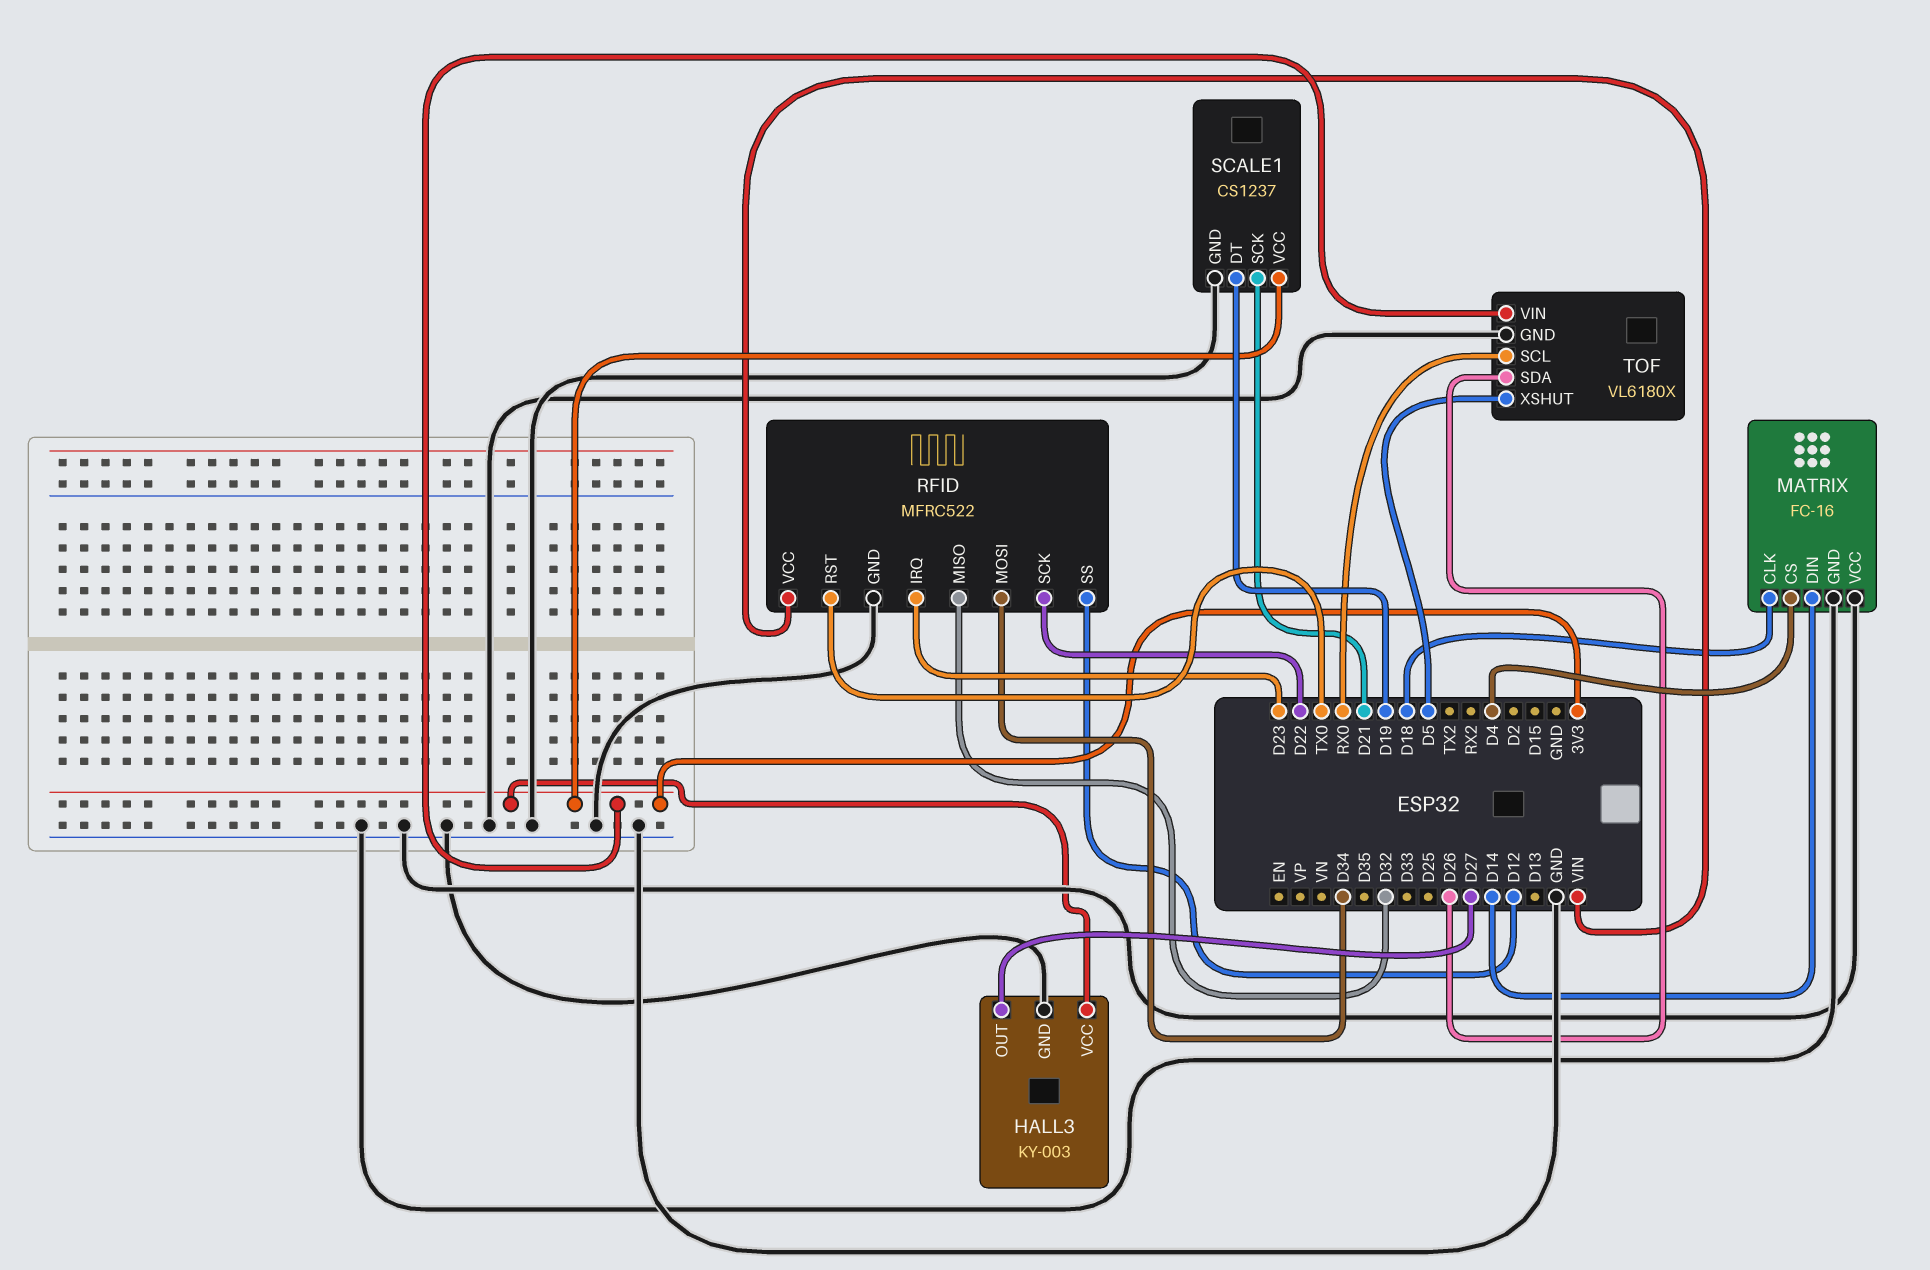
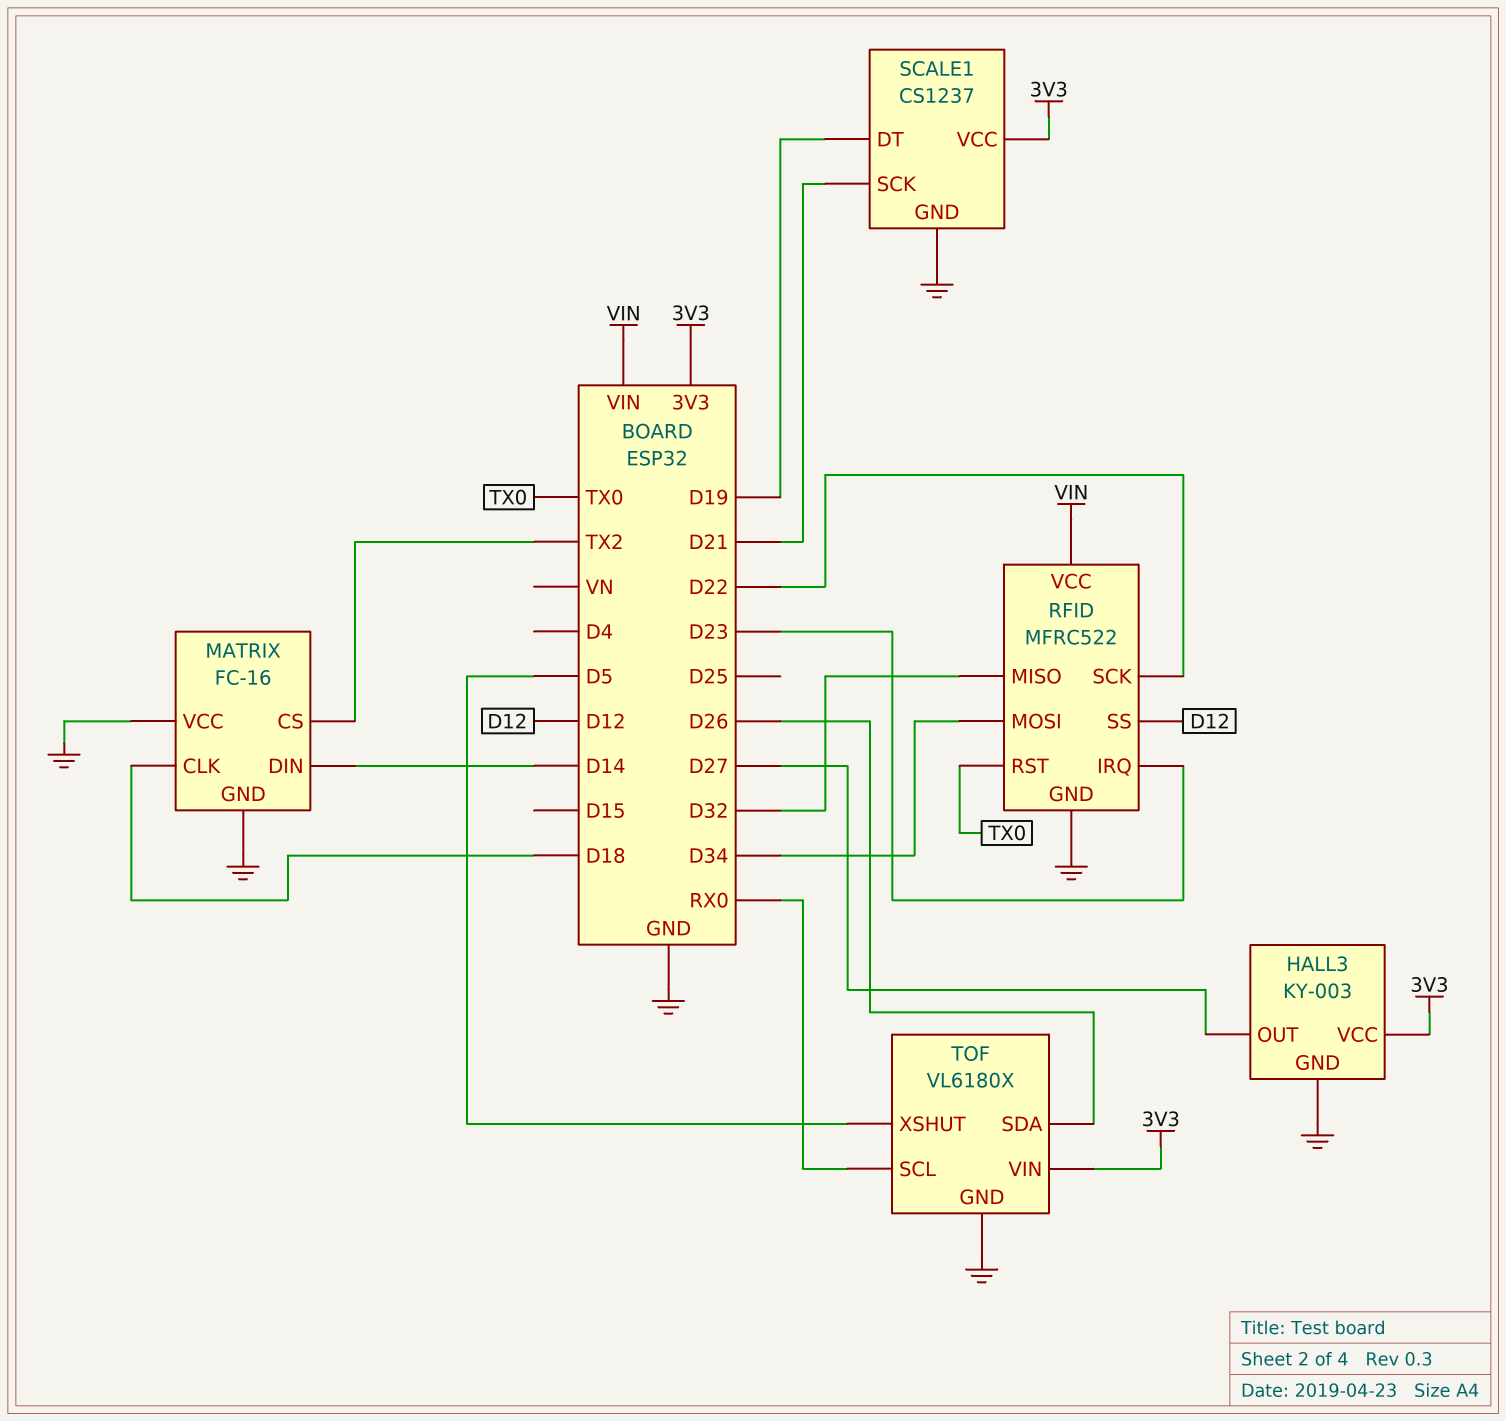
MATRIX pin CS: D4 -> TX2

